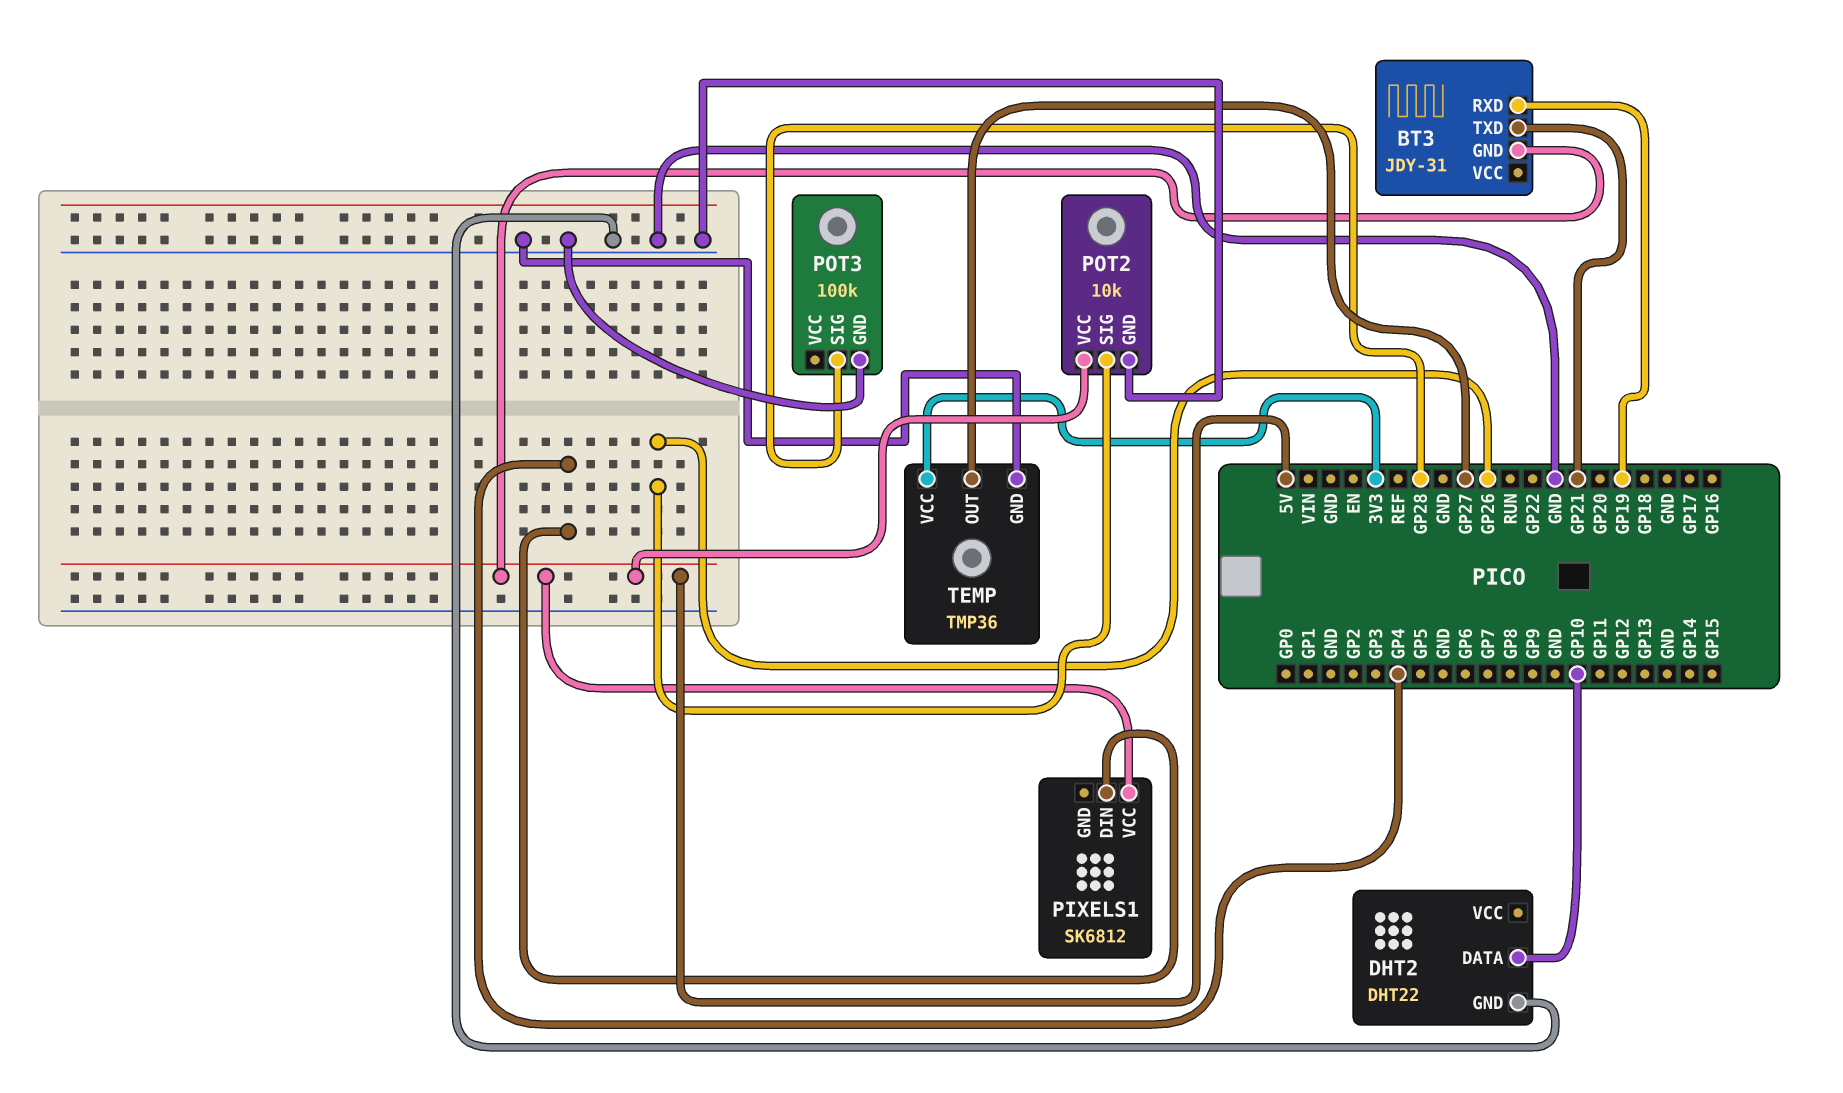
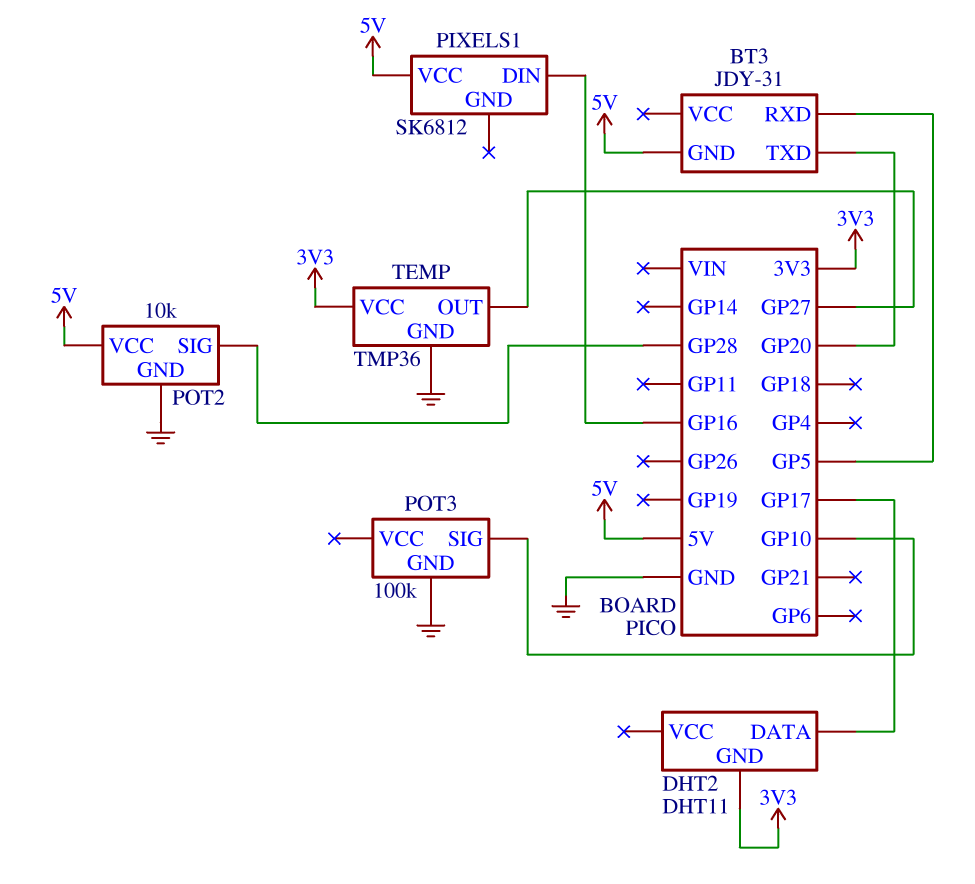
BT3 pin RXD: GP19 -> GP5
BT3 pin TXD: GP21 -> GP20
DHT2: DHT22 -> DHT11
DHT2 pin DATA: GP10 -> GP17
DHT2 pin GND: GND -> 3V3
PIXELS1 pin DIN: GP4 -> GP16
POT2 pin SIG: GP26 -> GP28
POT3 pin SIG: GP28 -> GP10

